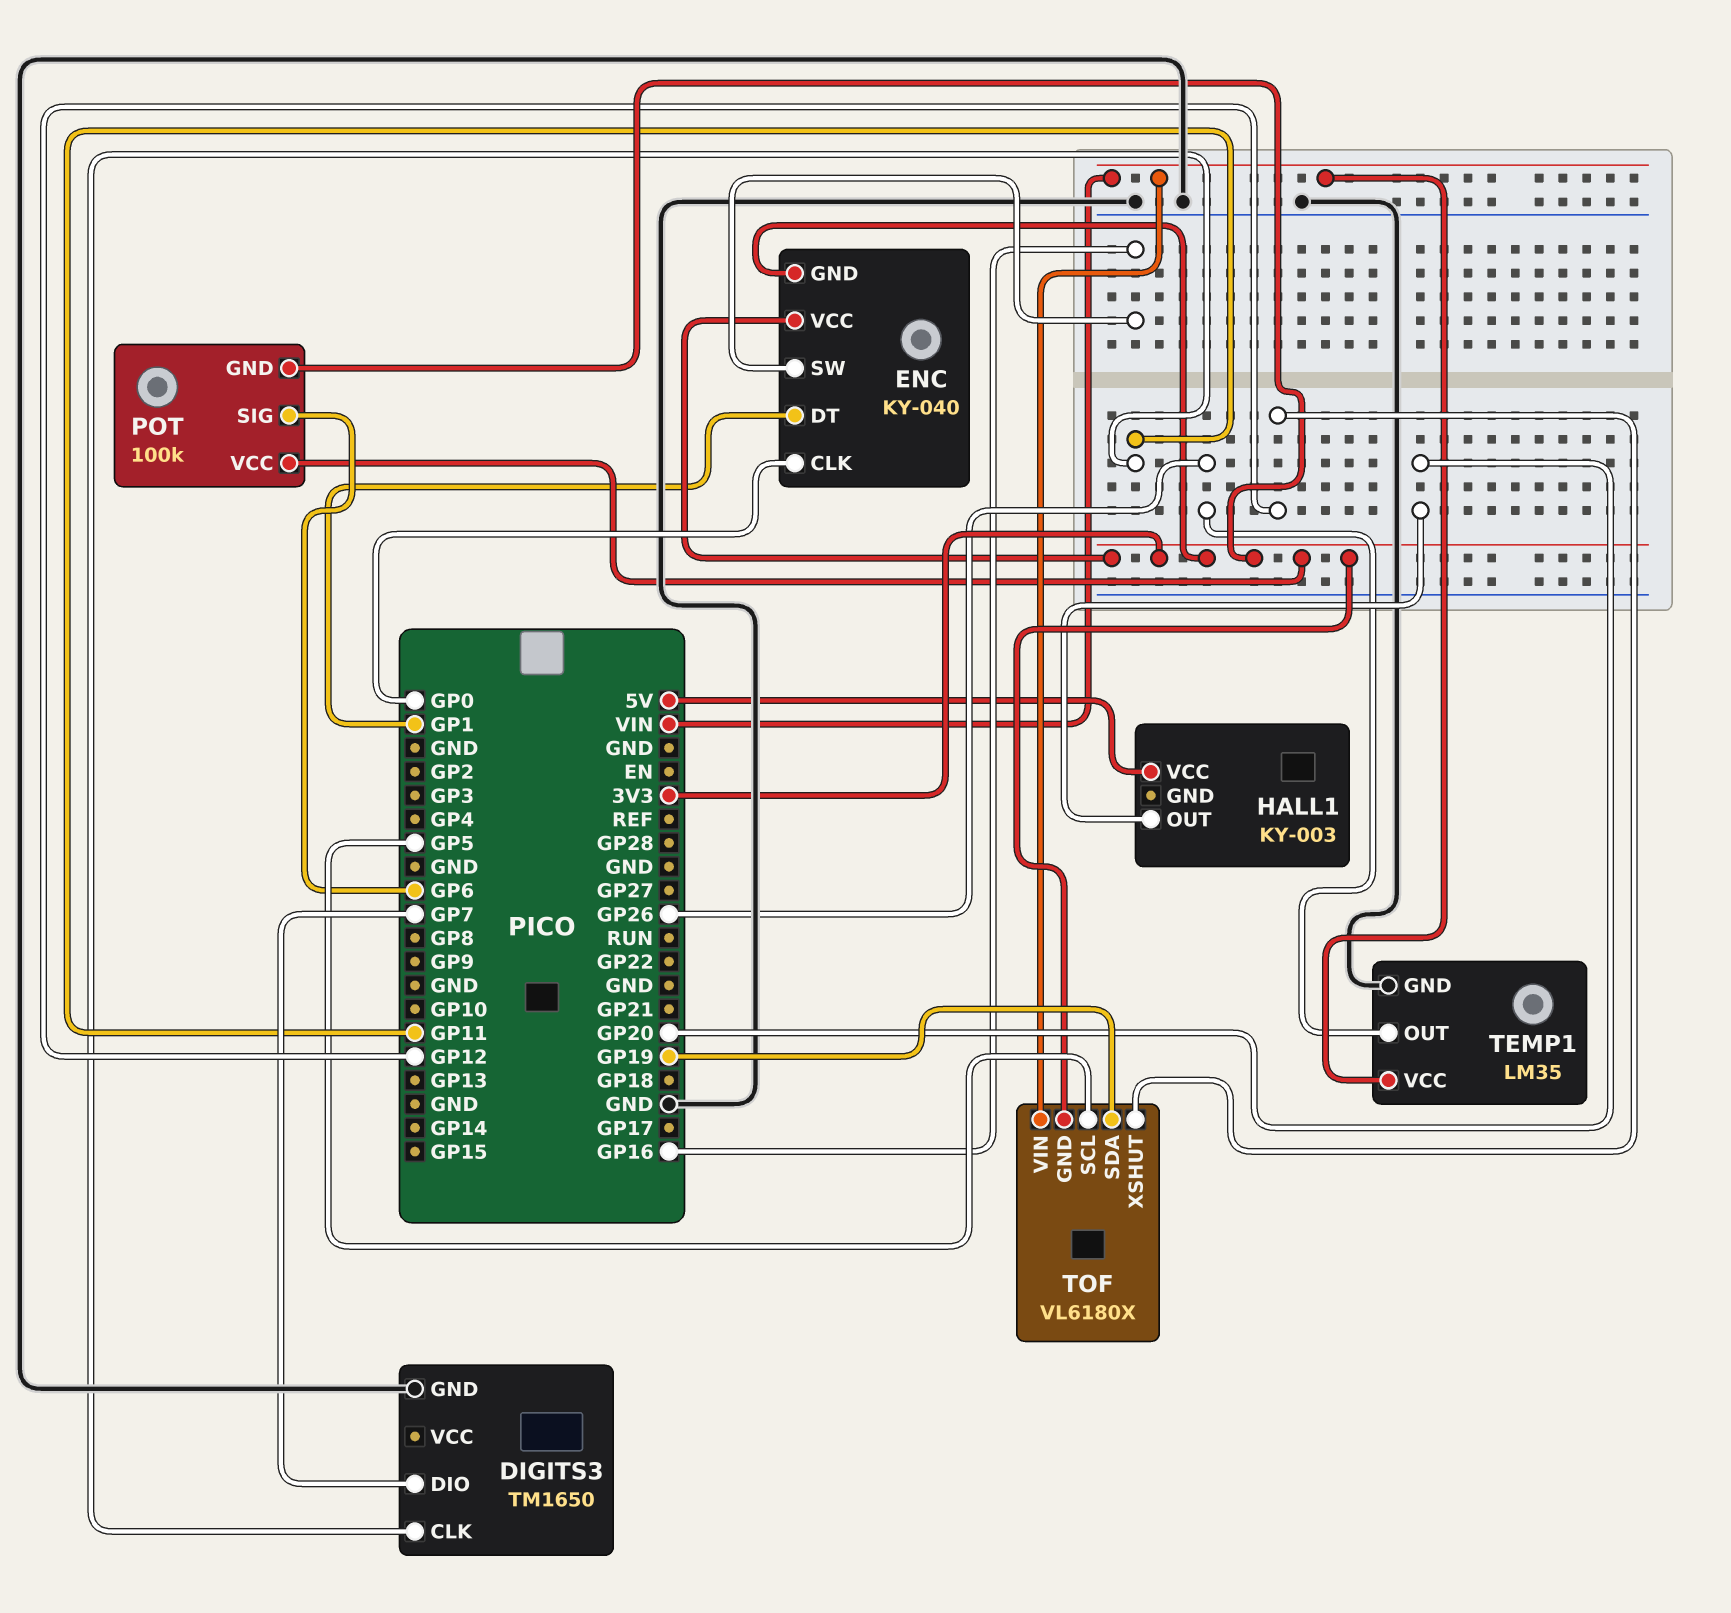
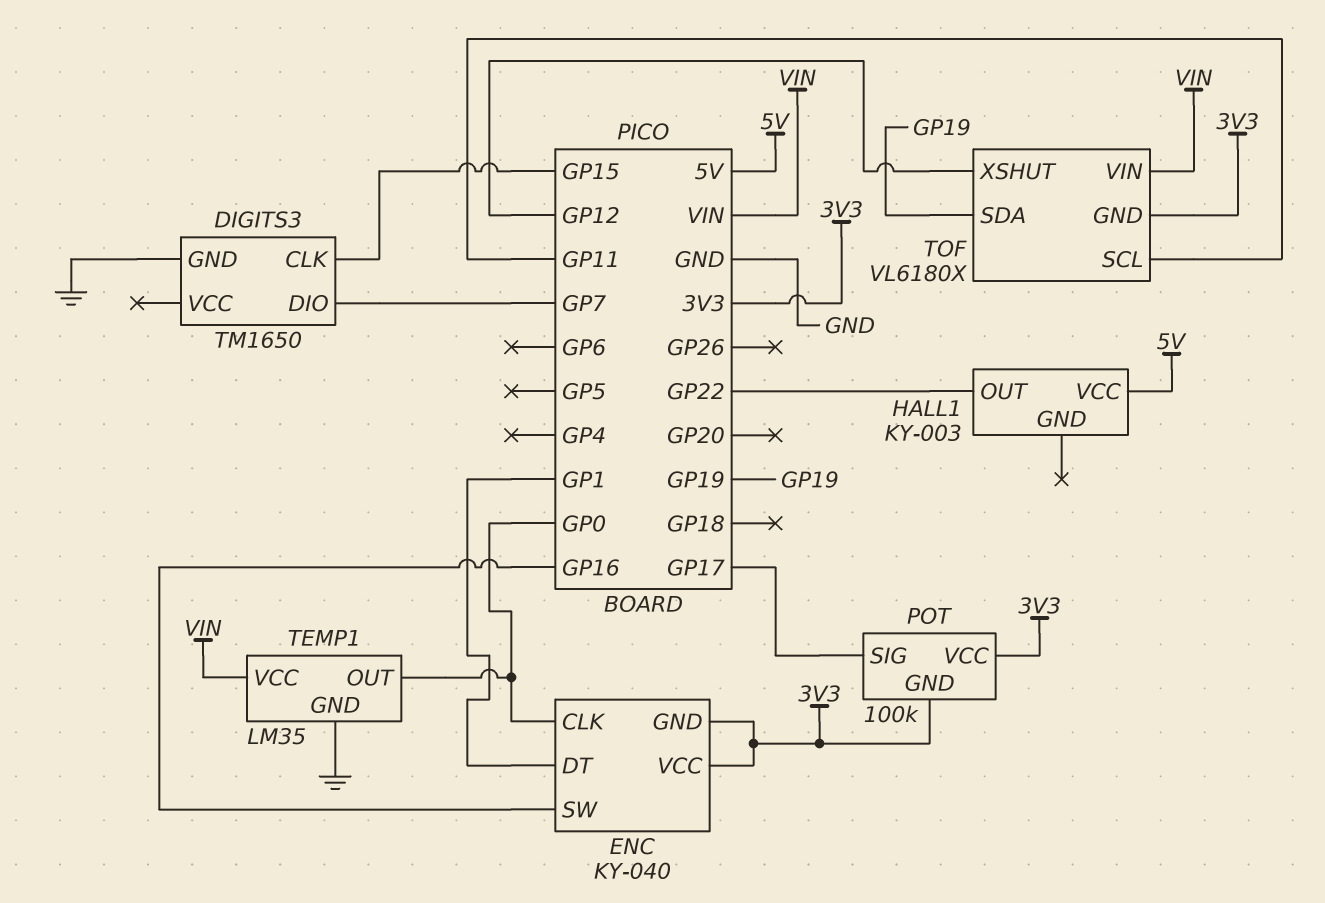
DIGITS3 pin CLK: GP11 -> GP15
HALL1 pin OUT: GP20 -> GP22
POT pin SIG: GP6 -> GP17
TEMP1 pin OUT: GP26 -> GP0
TOF pin SCL: GP5 -> GP11

